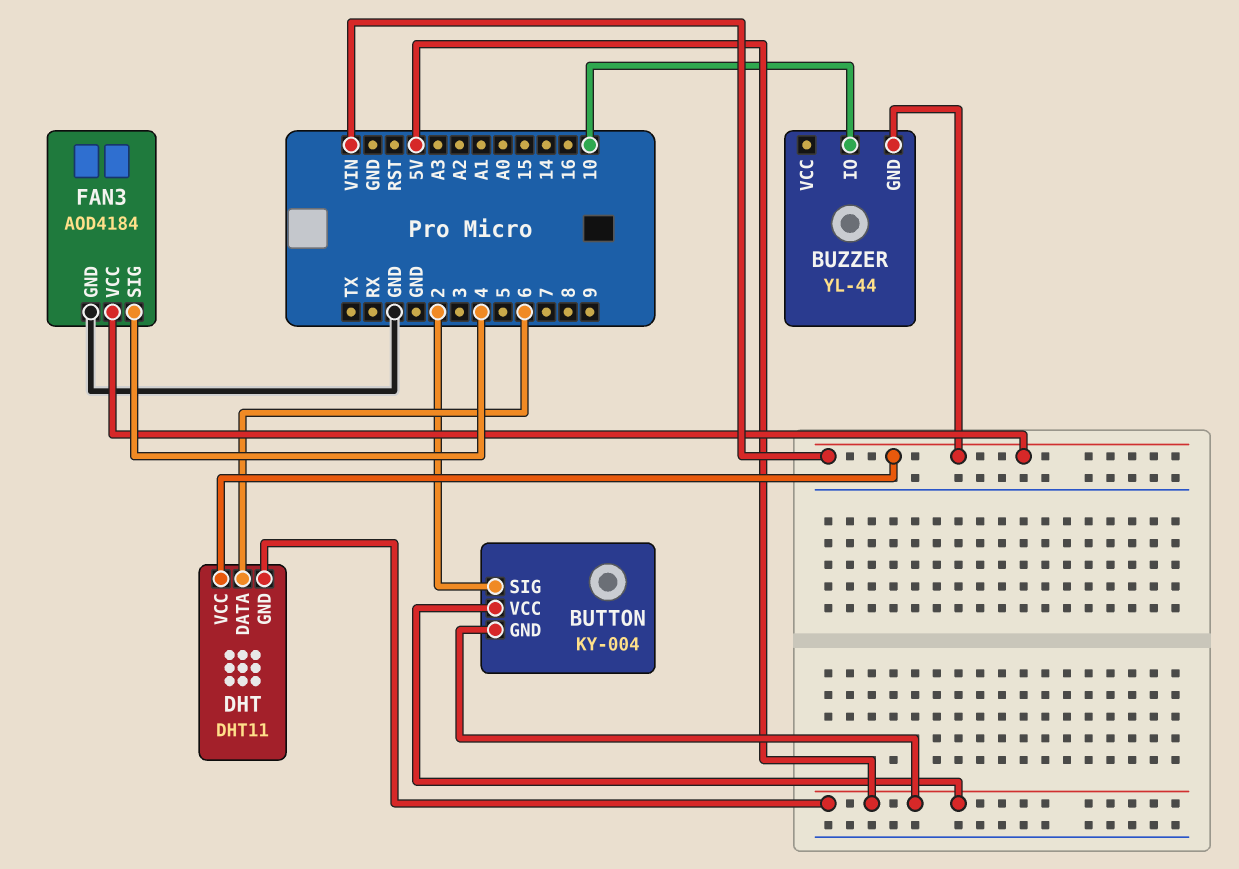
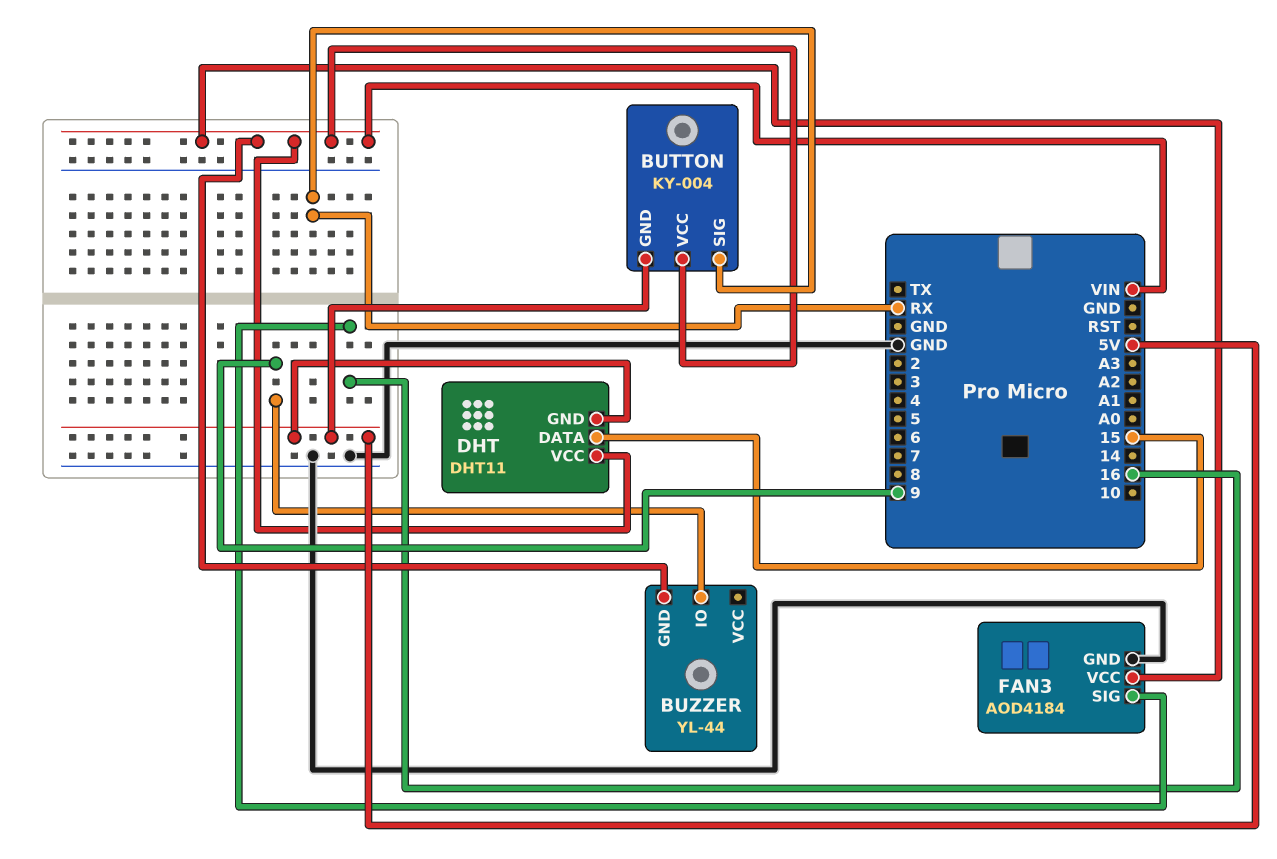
BUTTON pin SIG: 2 -> RX
BUTTON pin VCC: 5V -> VIN
BUZZER pin IO: 10 -> 9
DHT pin DATA: 6 -> 15
FAN3 pin SIG: 4 -> 16

